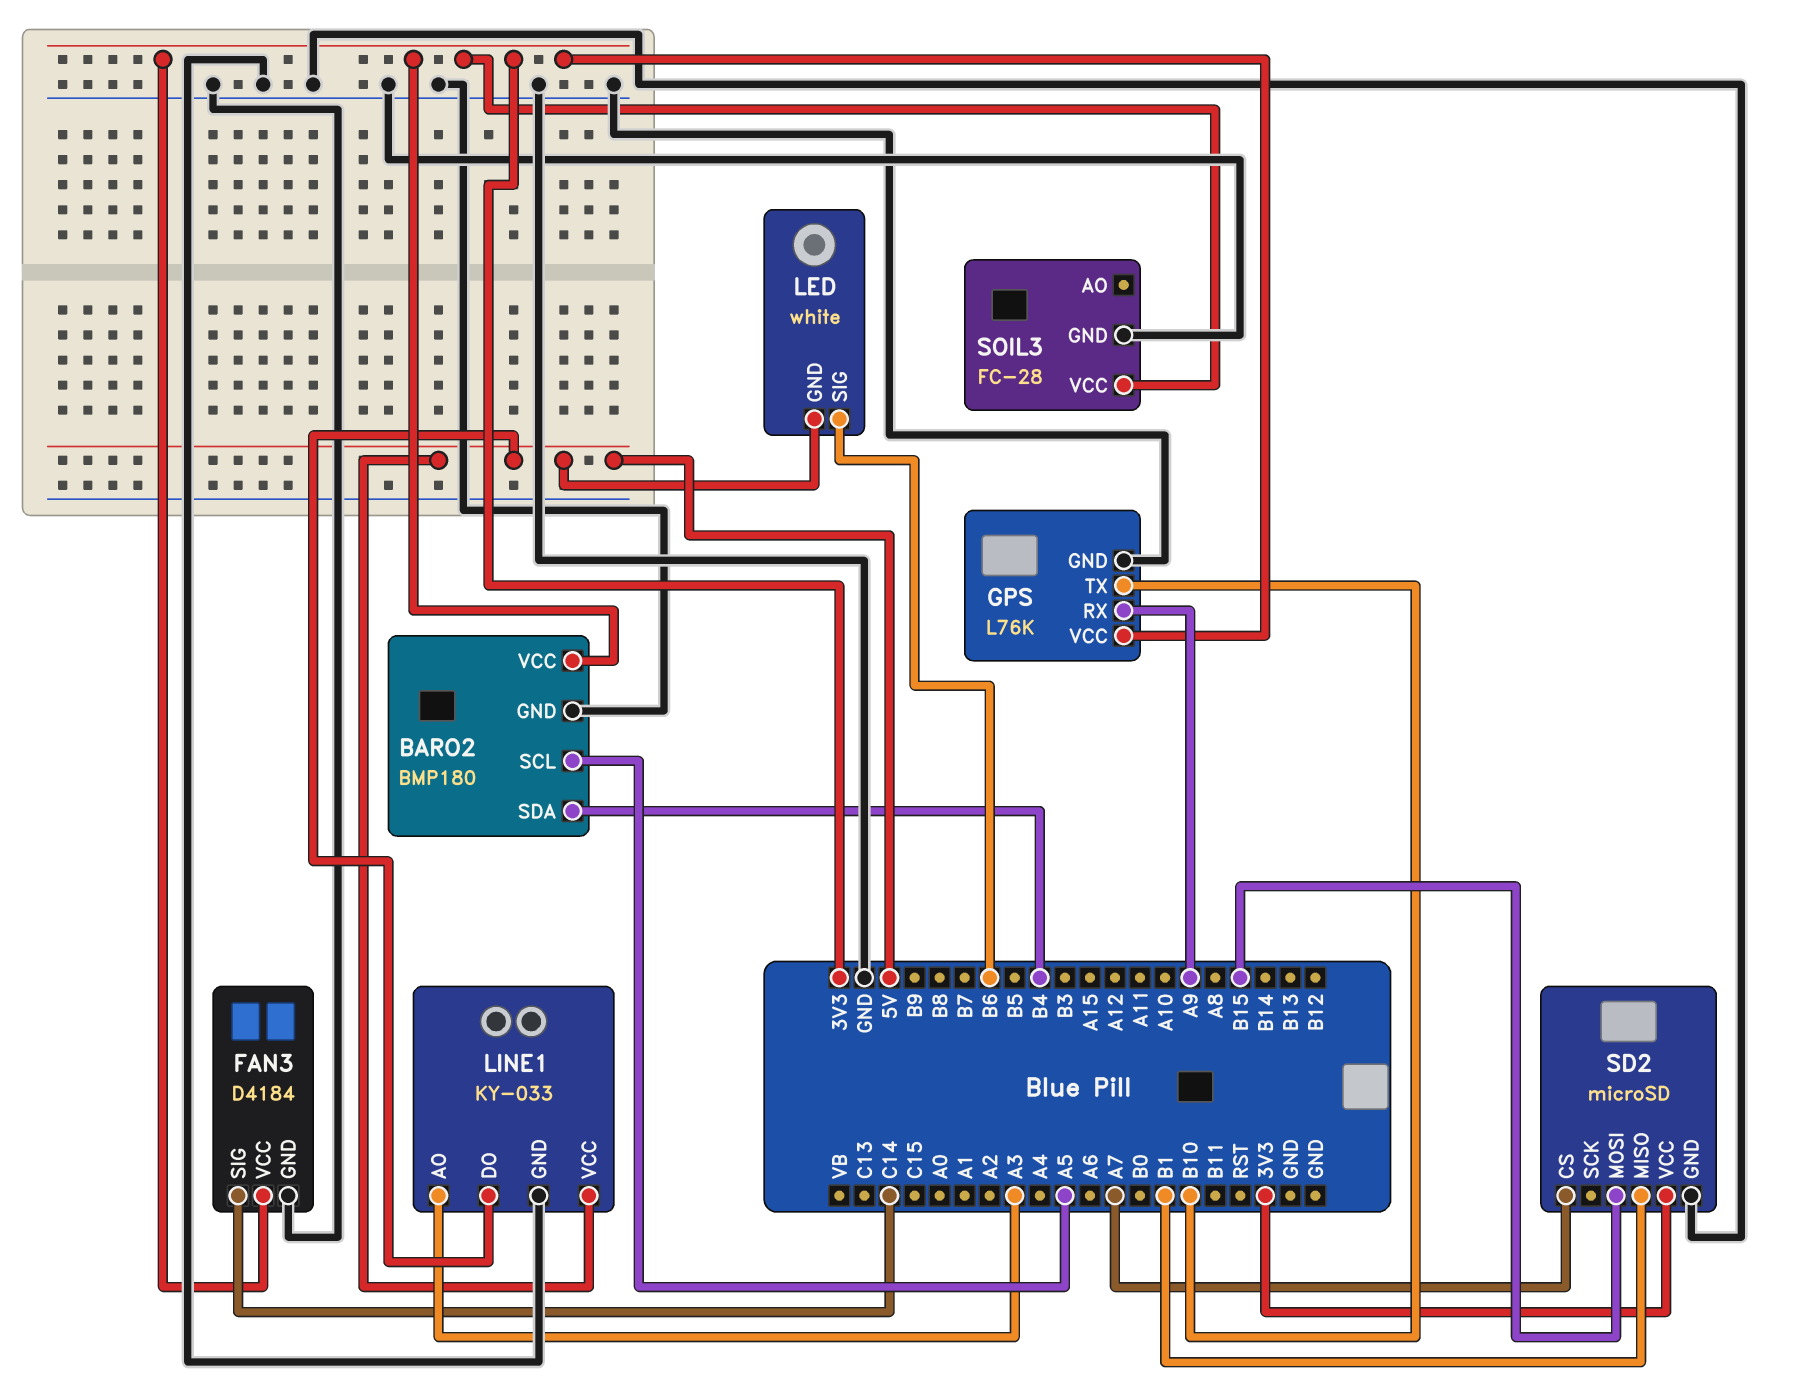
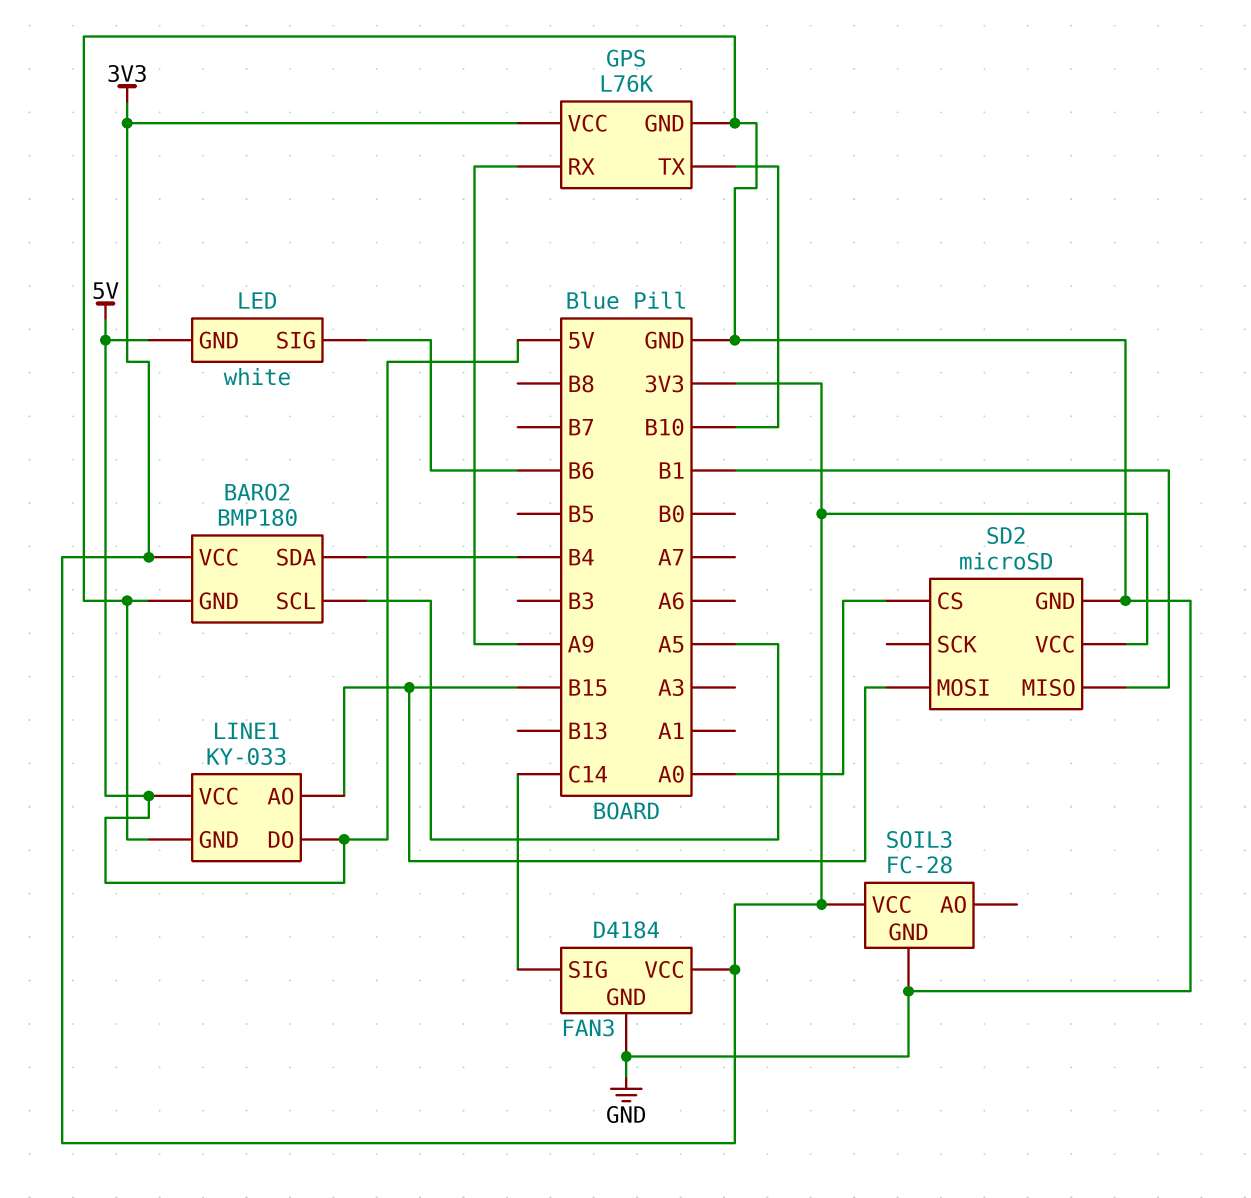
LINE1 pin AO: A3 -> B15
SD2 pin CS: A7 -> A0

